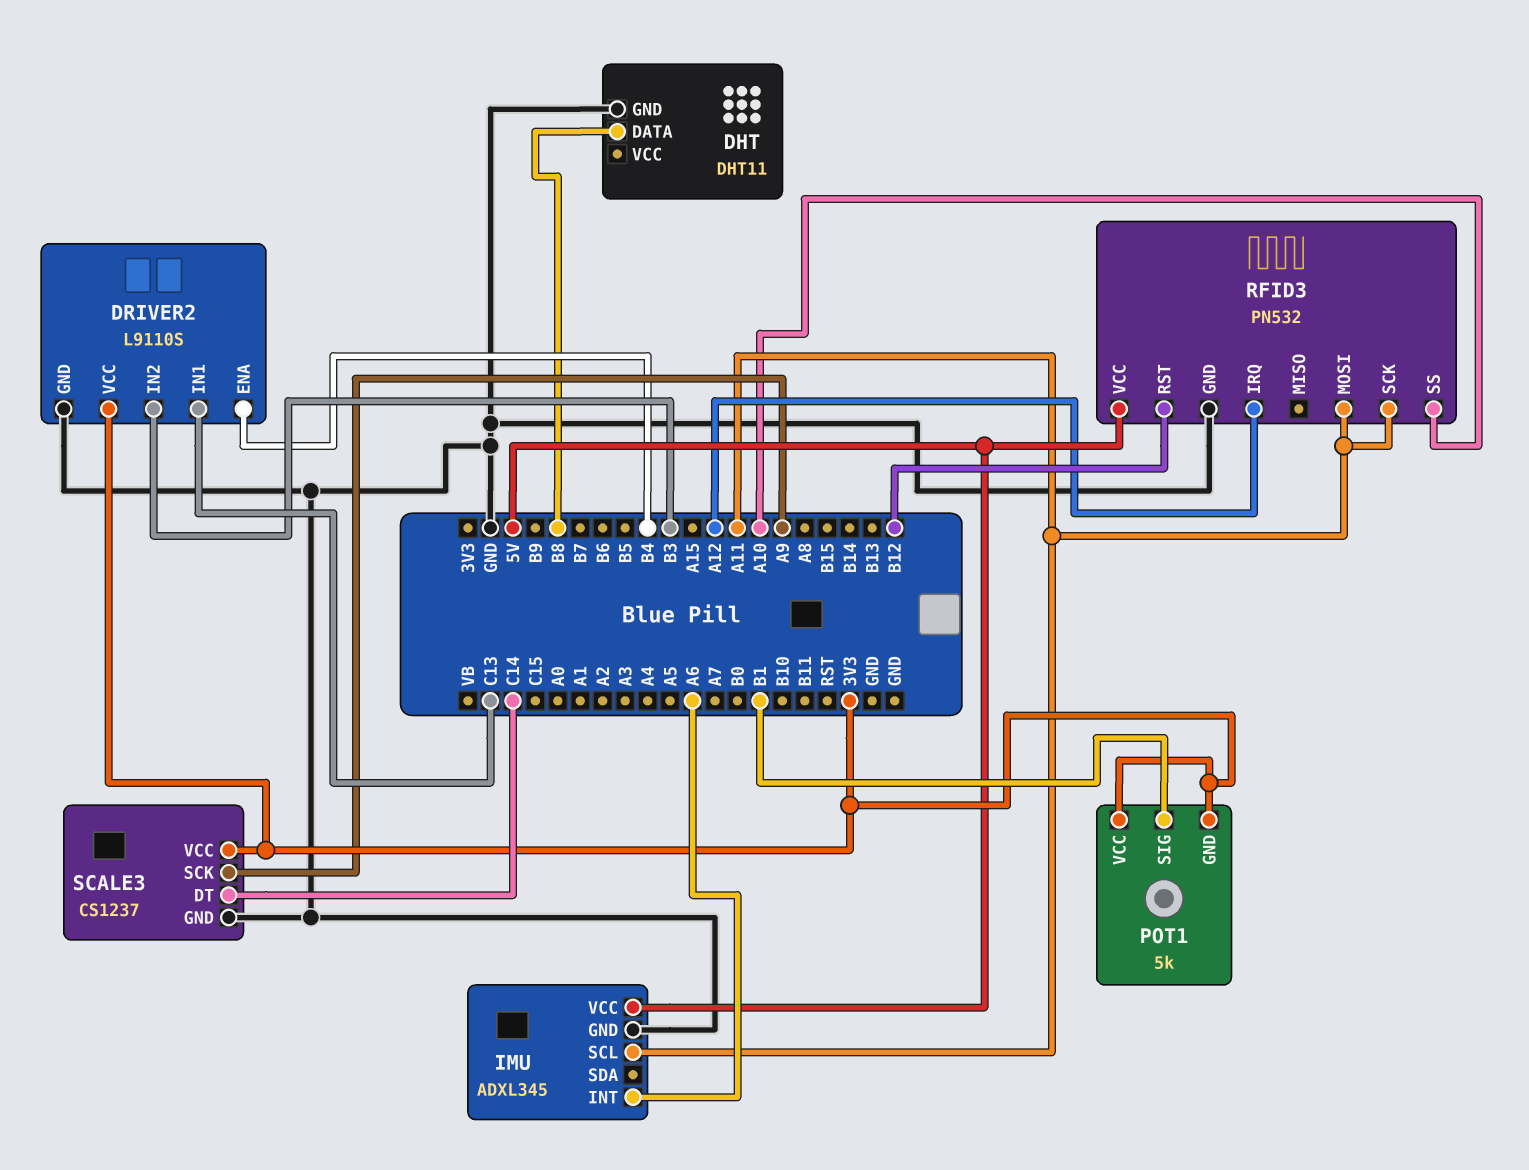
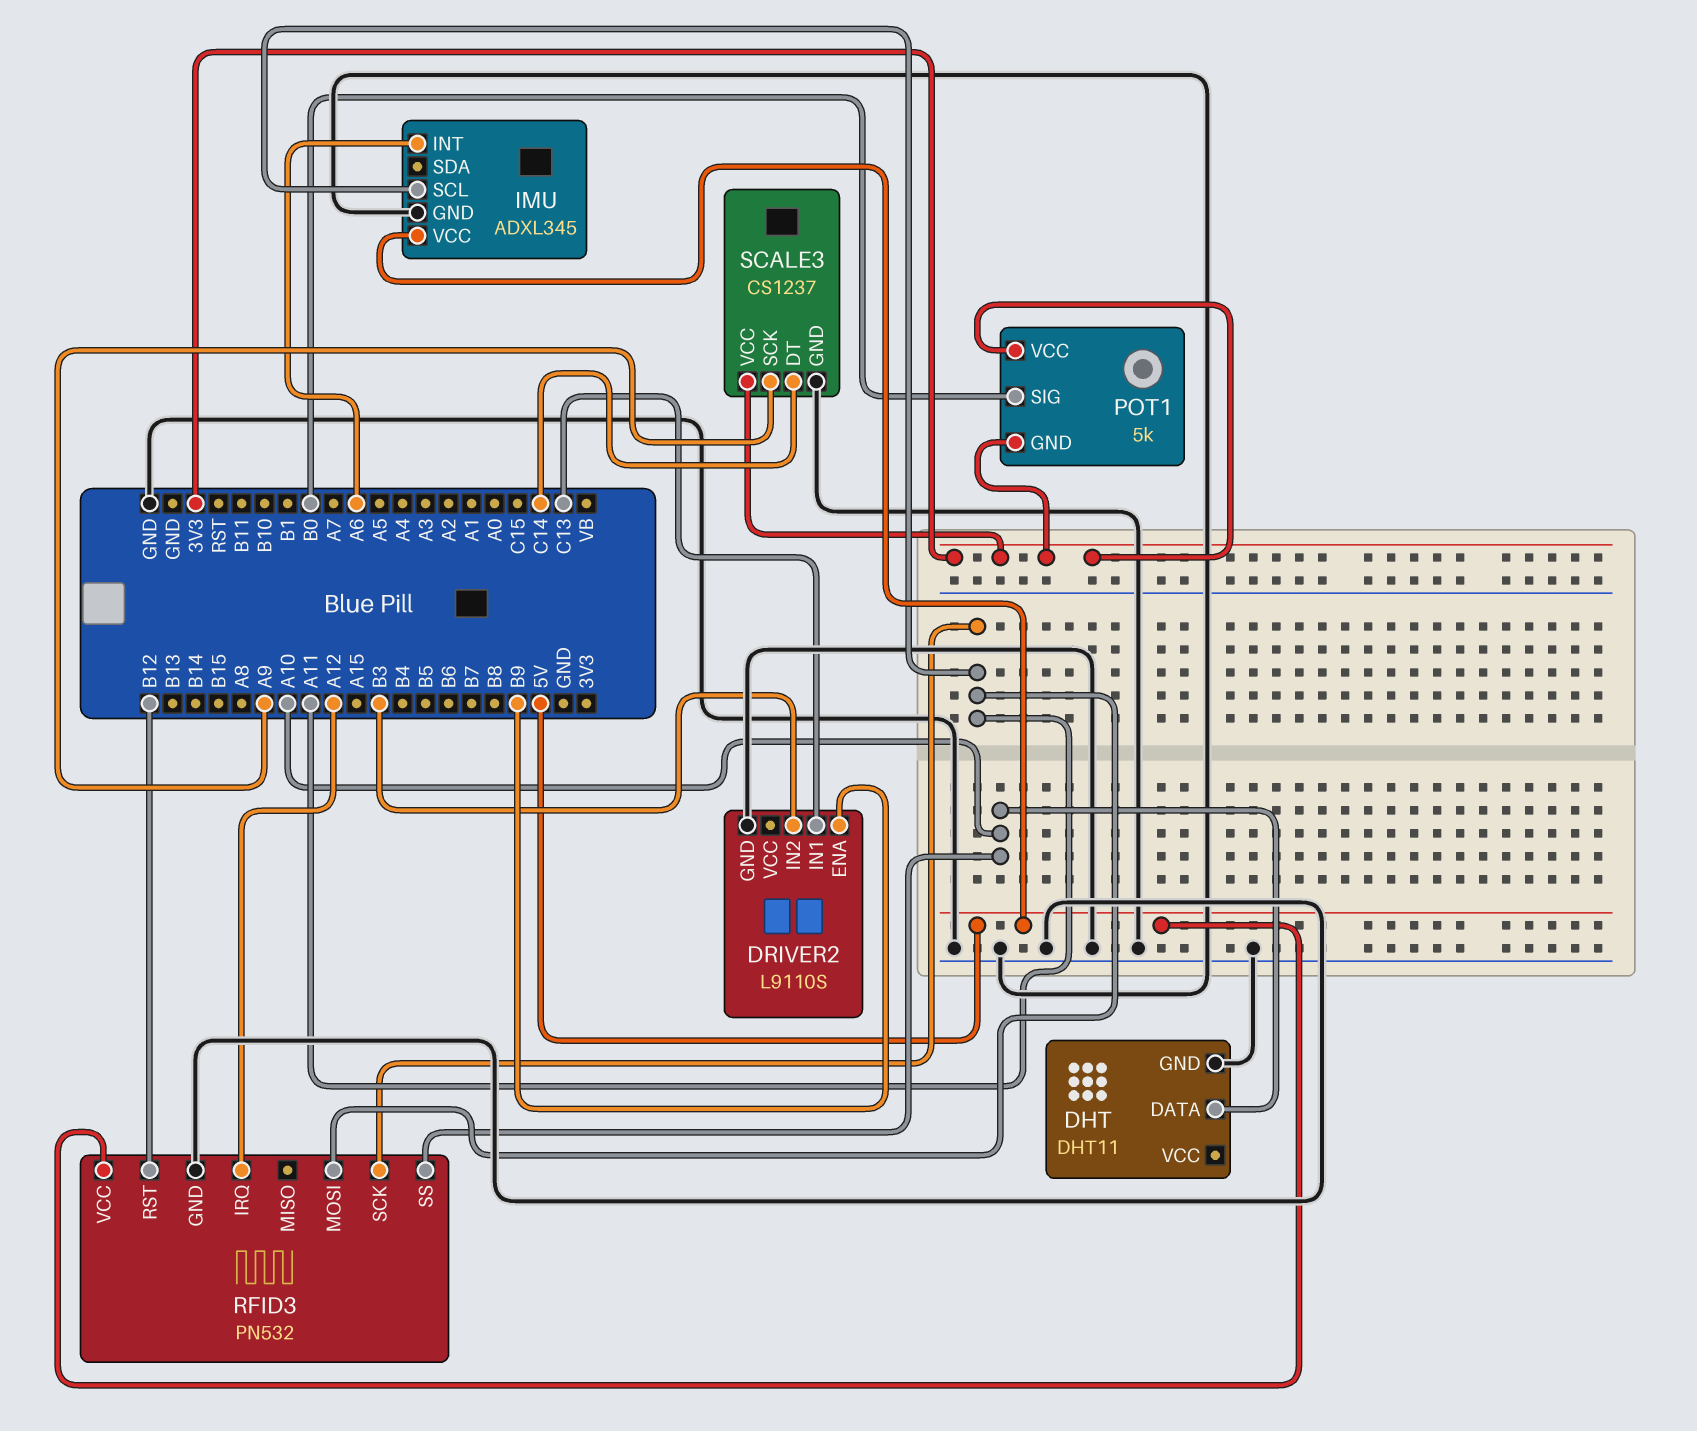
DHT pin DATA: B8 -> A10
DRIVER2 pin ENA: B4 -> B9
DRIVER2 pin VCC: 3V3 -> none
POT1 pin SIG: B1 -> B0

